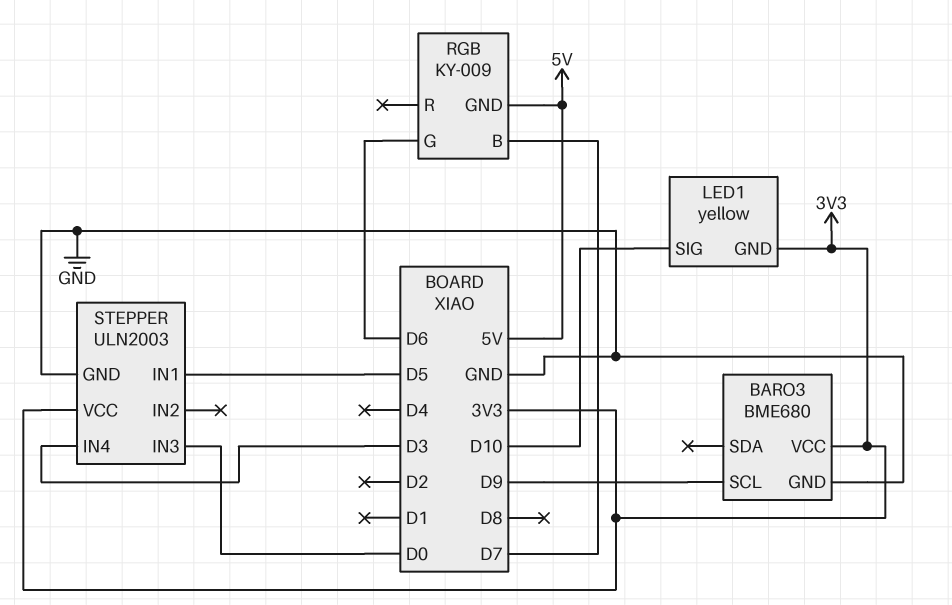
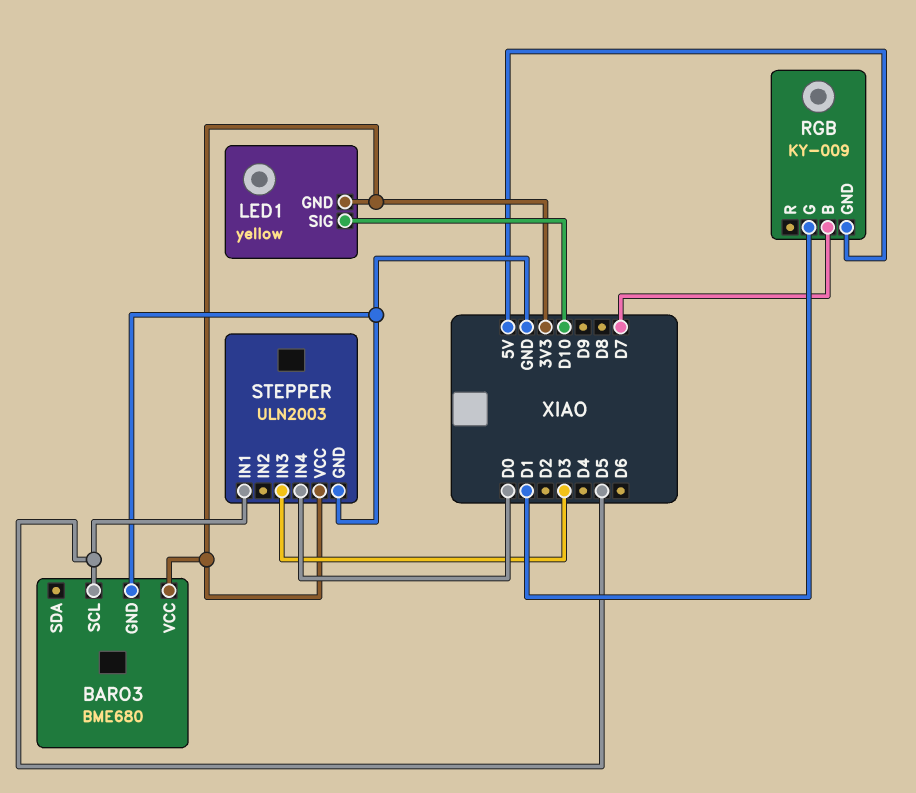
BARO3 pin SCL: D9 -> D5
RGB pin G: D6 -> D1
STEPPER pin IN3: D0 -> D3
STEPPER pin IN4: D3 -> D0

